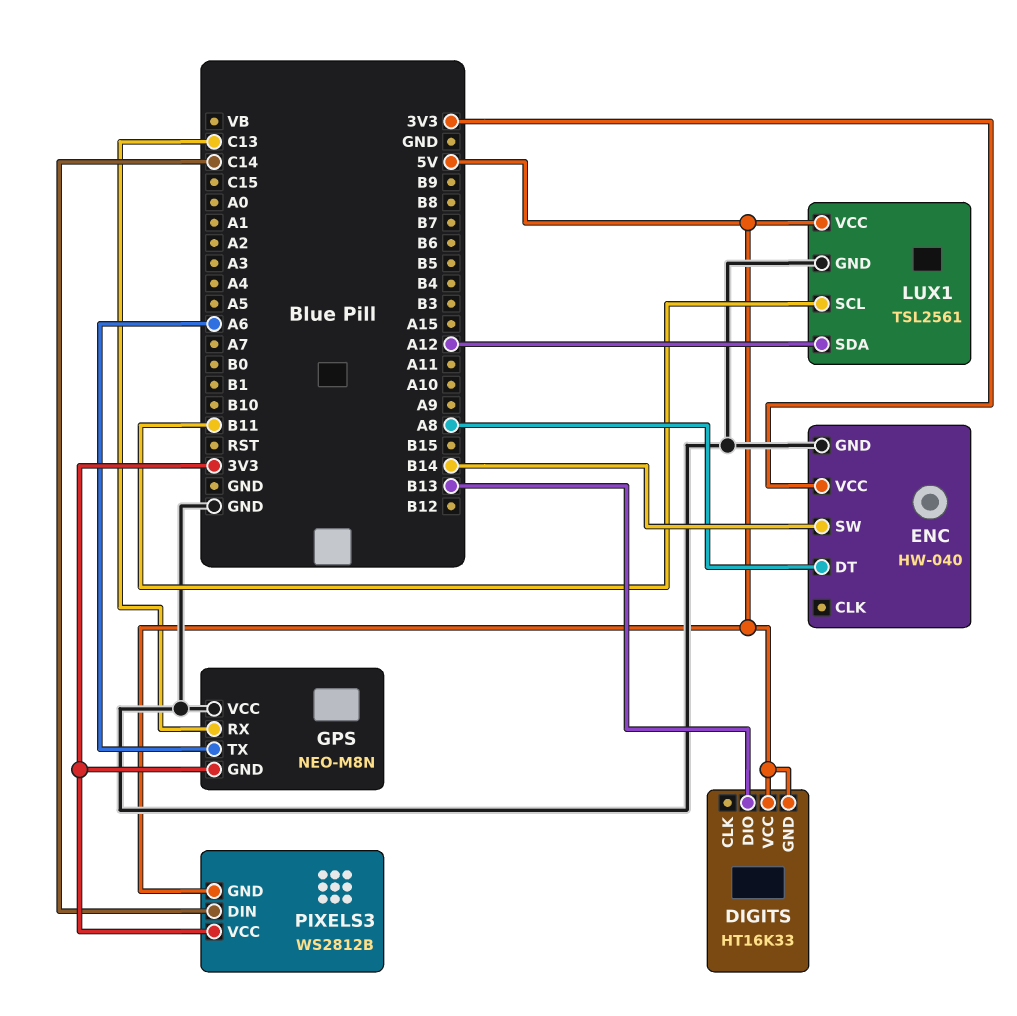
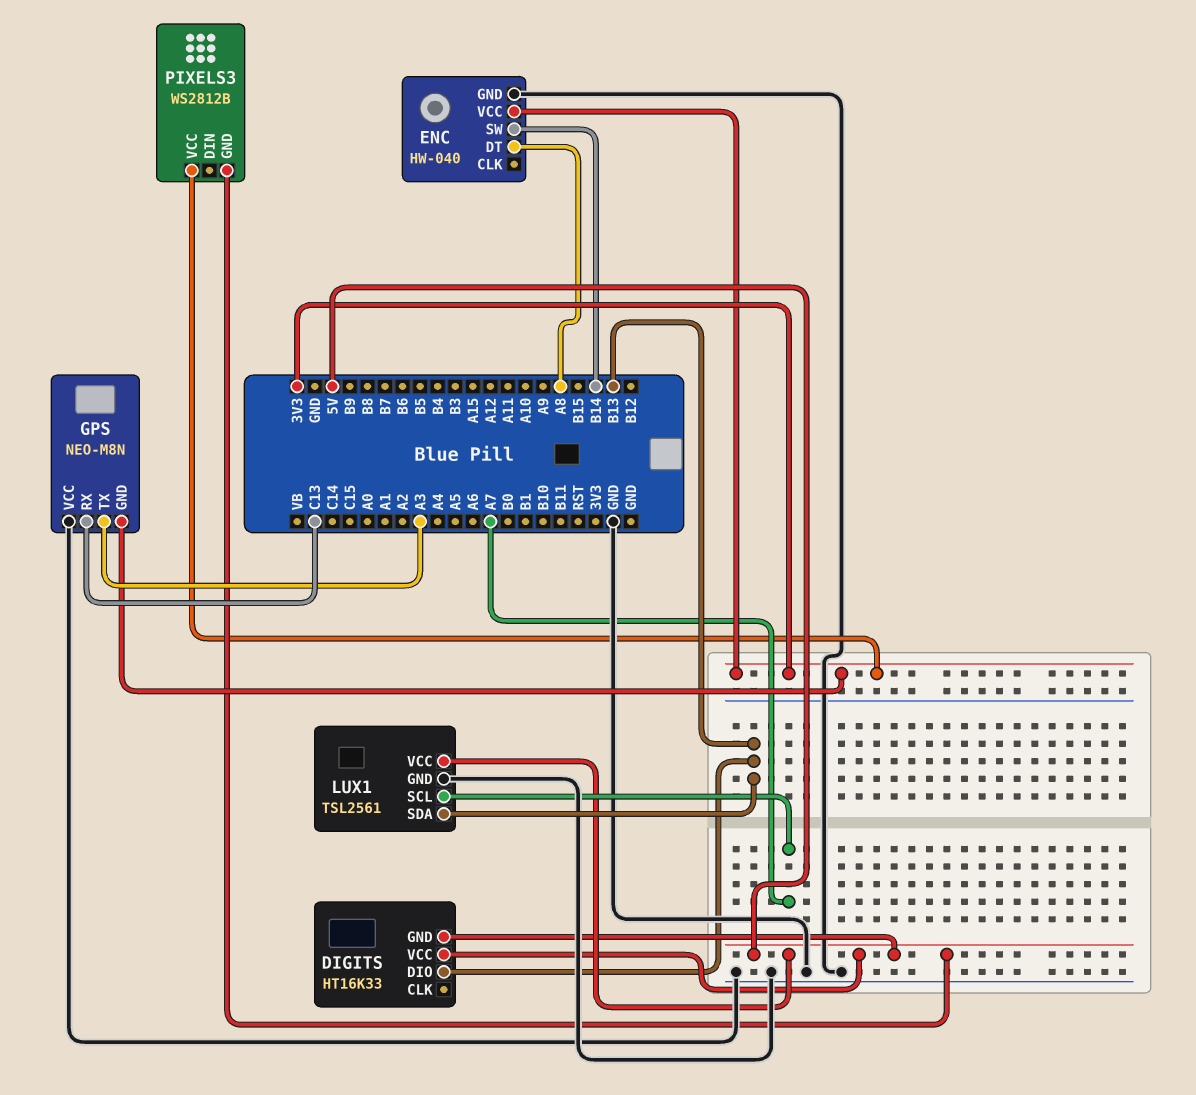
GPS pin TX: A6 -> A3
LUX1 pin SCL: B11 -> A7
LUX1 pin SDA: A12 -> B13
PIXELS3 pin DIN: C14 -> none

